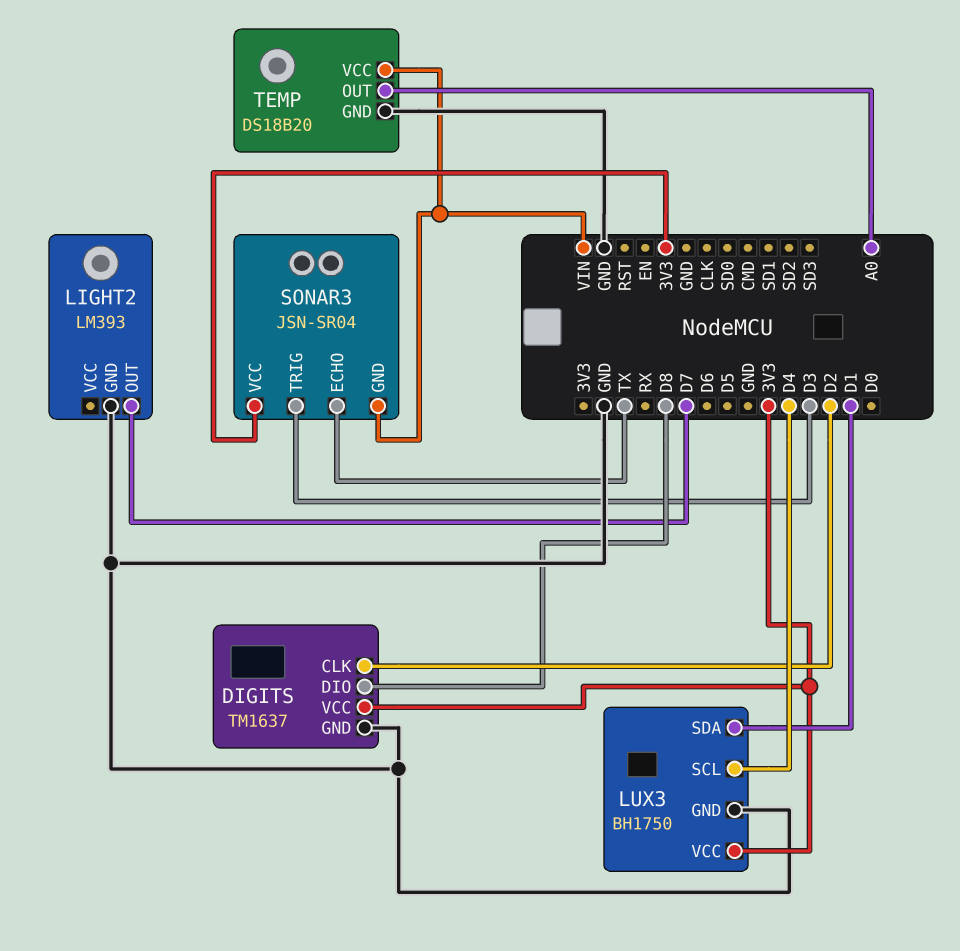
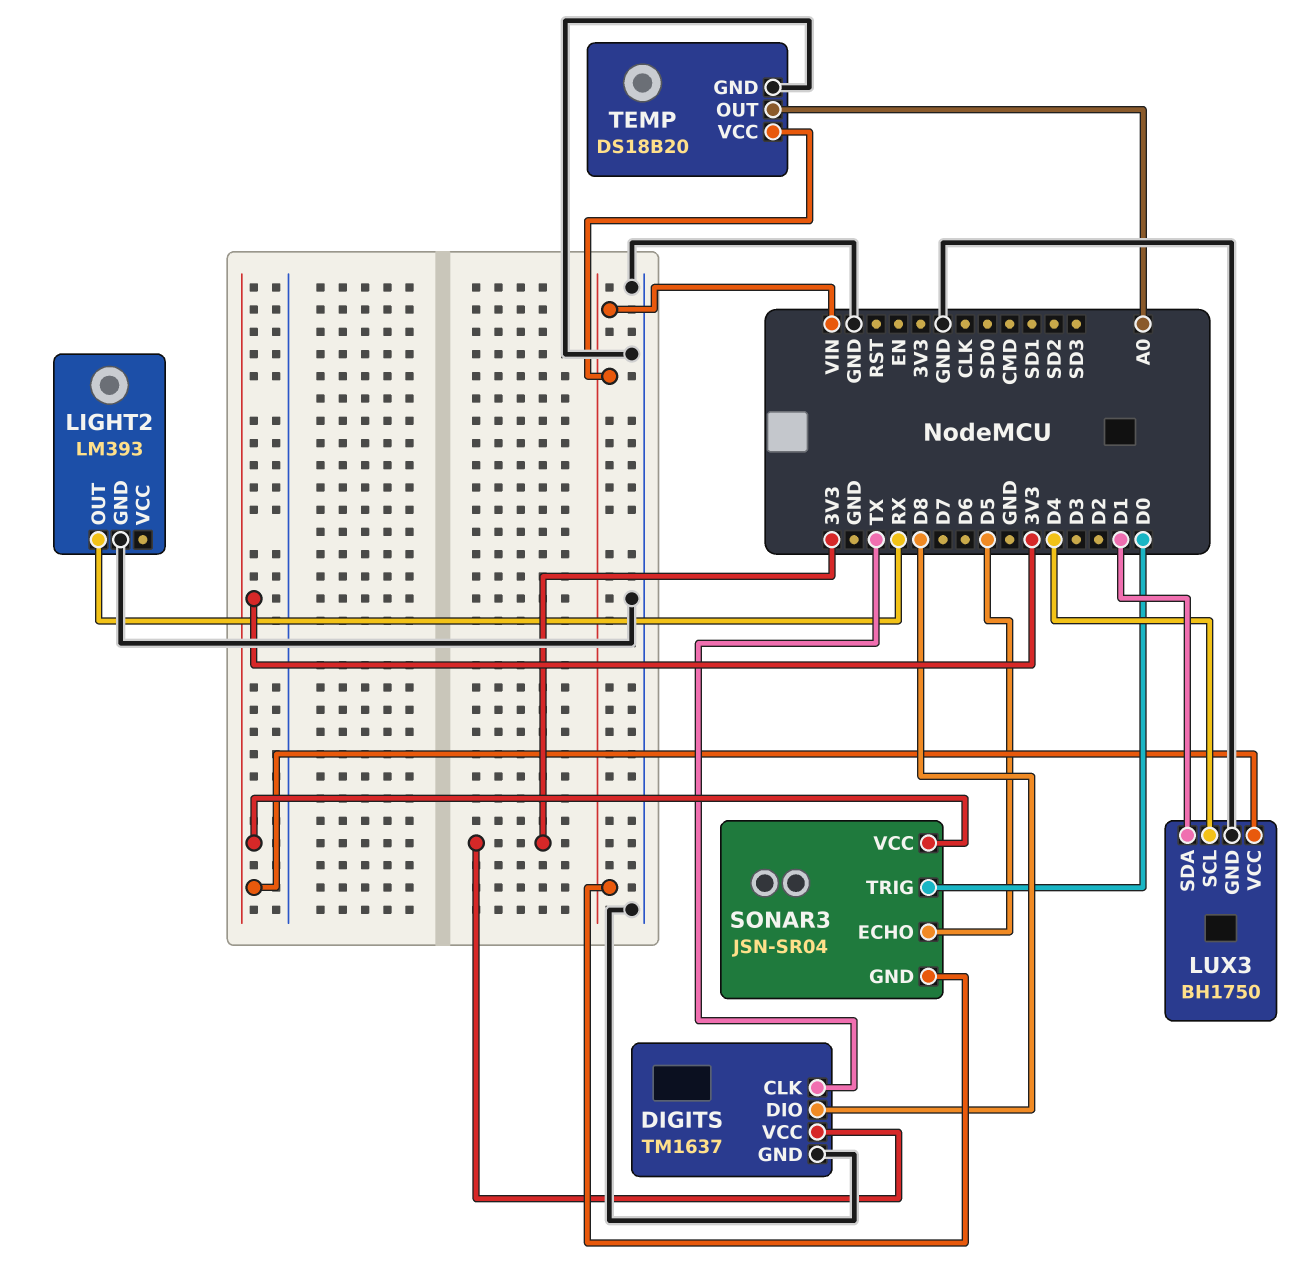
DIGITS pin CLK: D2 -> TX
LIGHT2 pin OUT: D7 -> RX
SONAR3 pin ECHO: TX -> D5
SONAR3 pin TRIG: D3 -> D0

